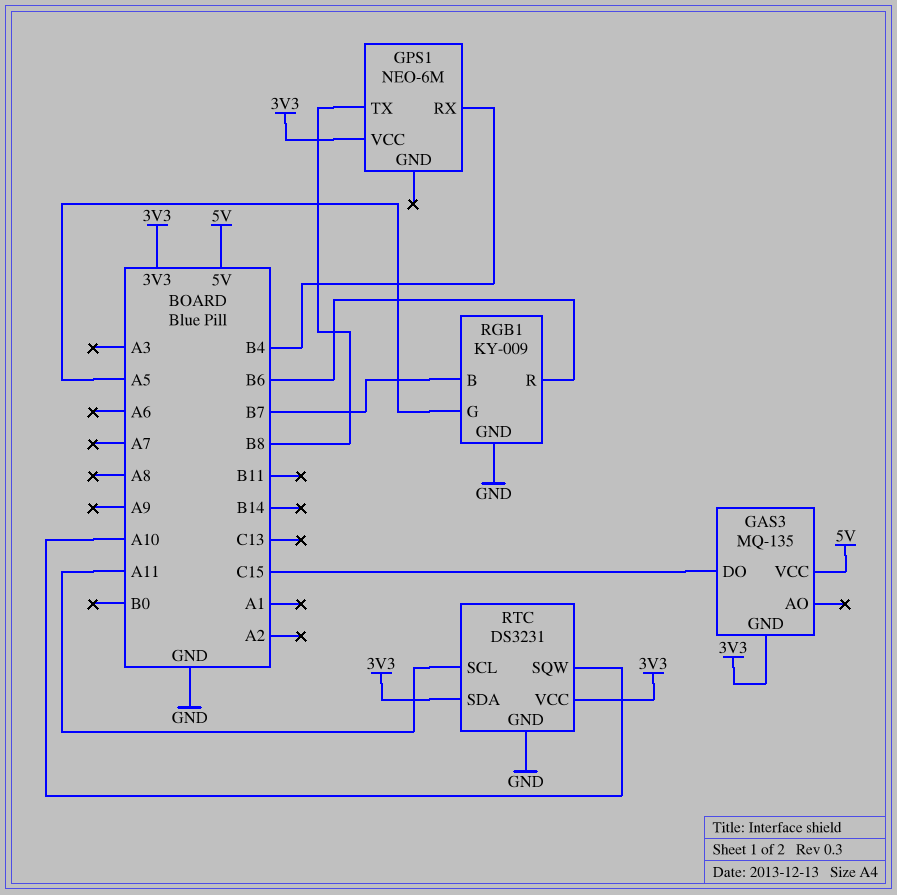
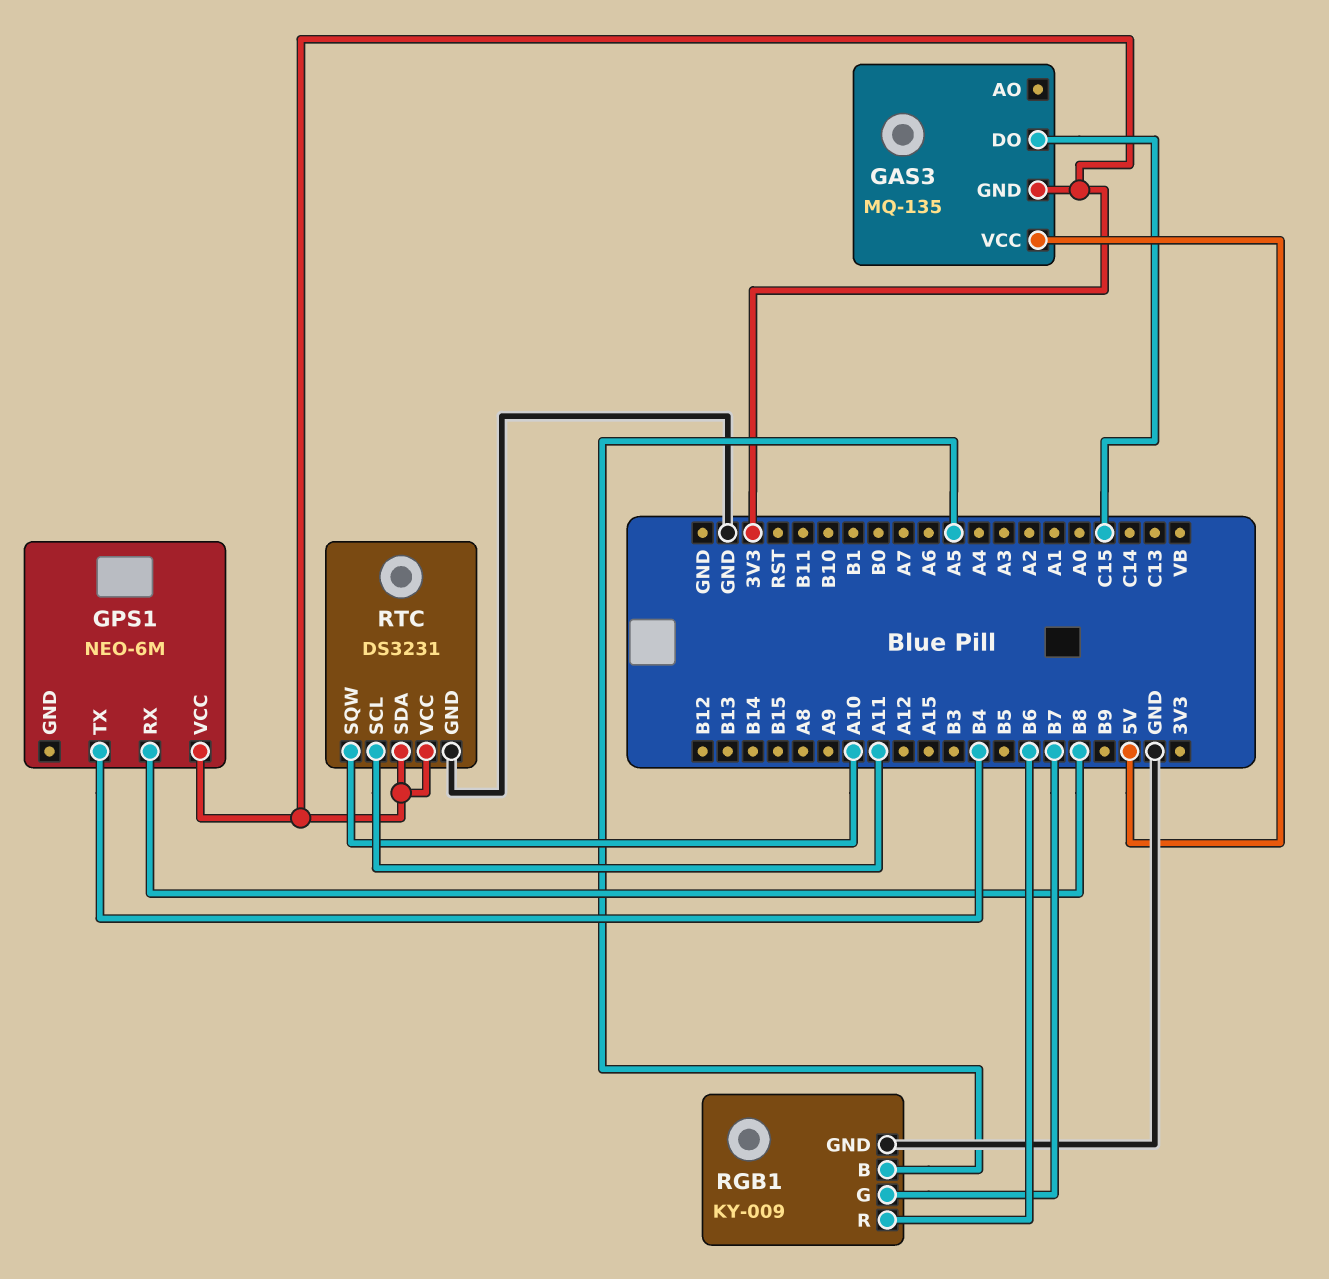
GPS1 pin RX: B4 -> B8
GPS1 pin TX: B8 -> B4
RGB1 pin B: B7 -> A5
RGB1 pin G: A5 -> B7

